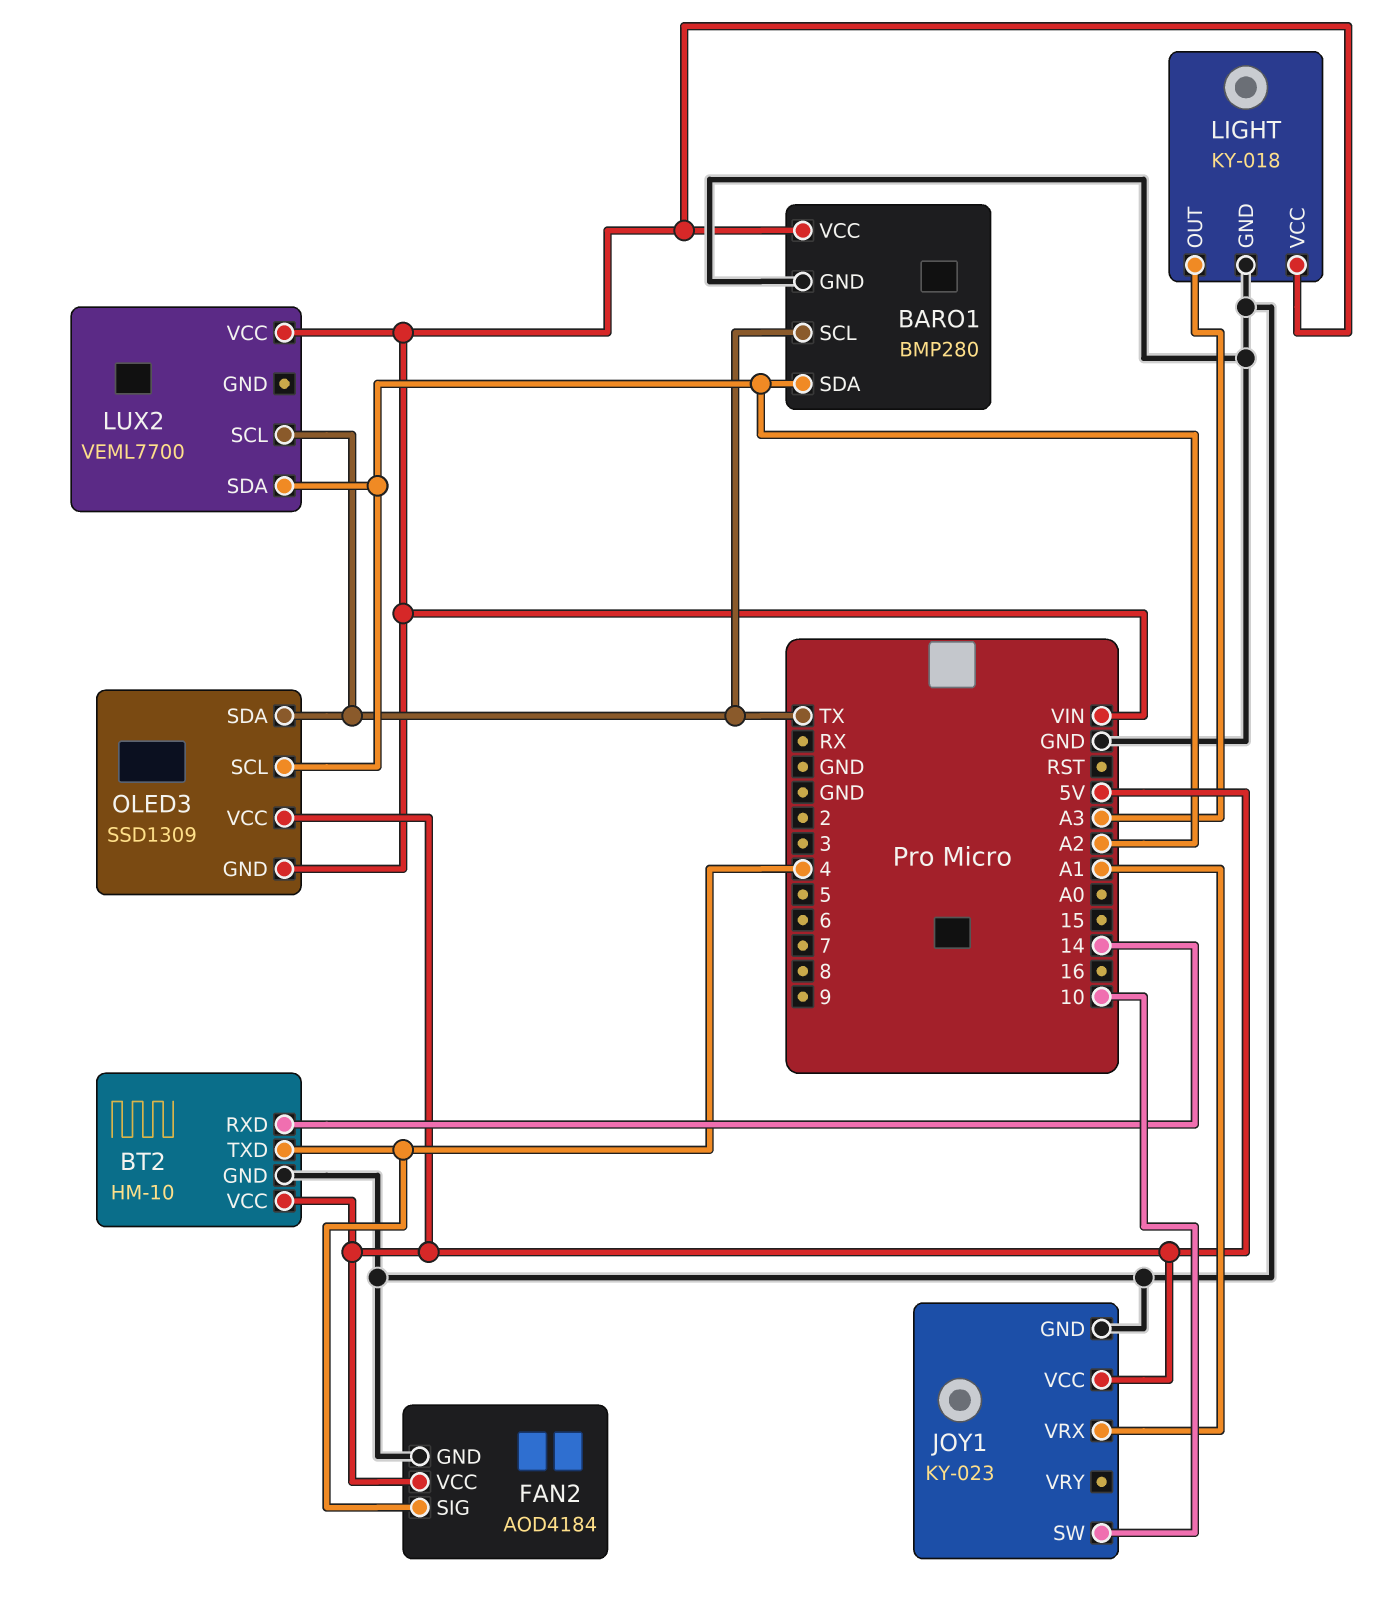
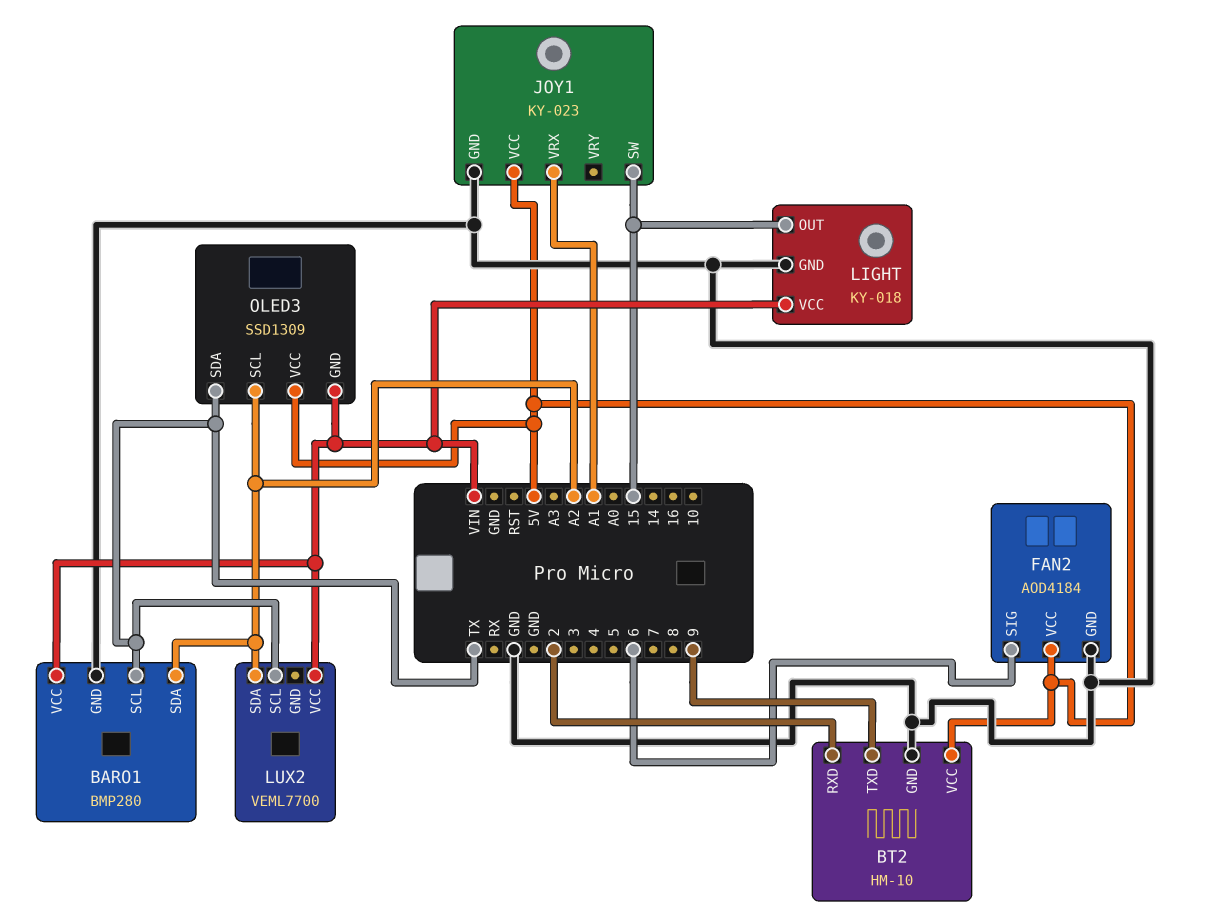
BT2 pin RXD: 14 -> 2
BT2 pin TXD: 4 -> 9
FAN2 pin SIG: 4 -> 6
JOY1 pin SW: 10 -> 15
LIGHT pin OUT: A3 -> 15

